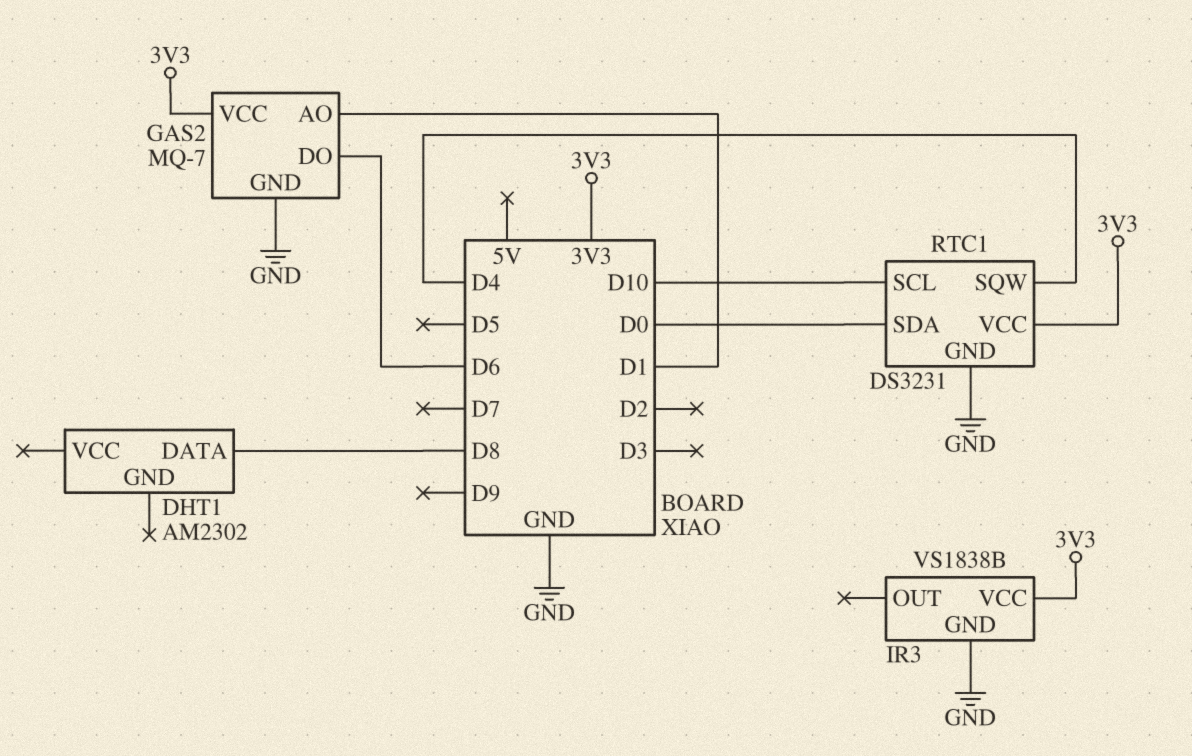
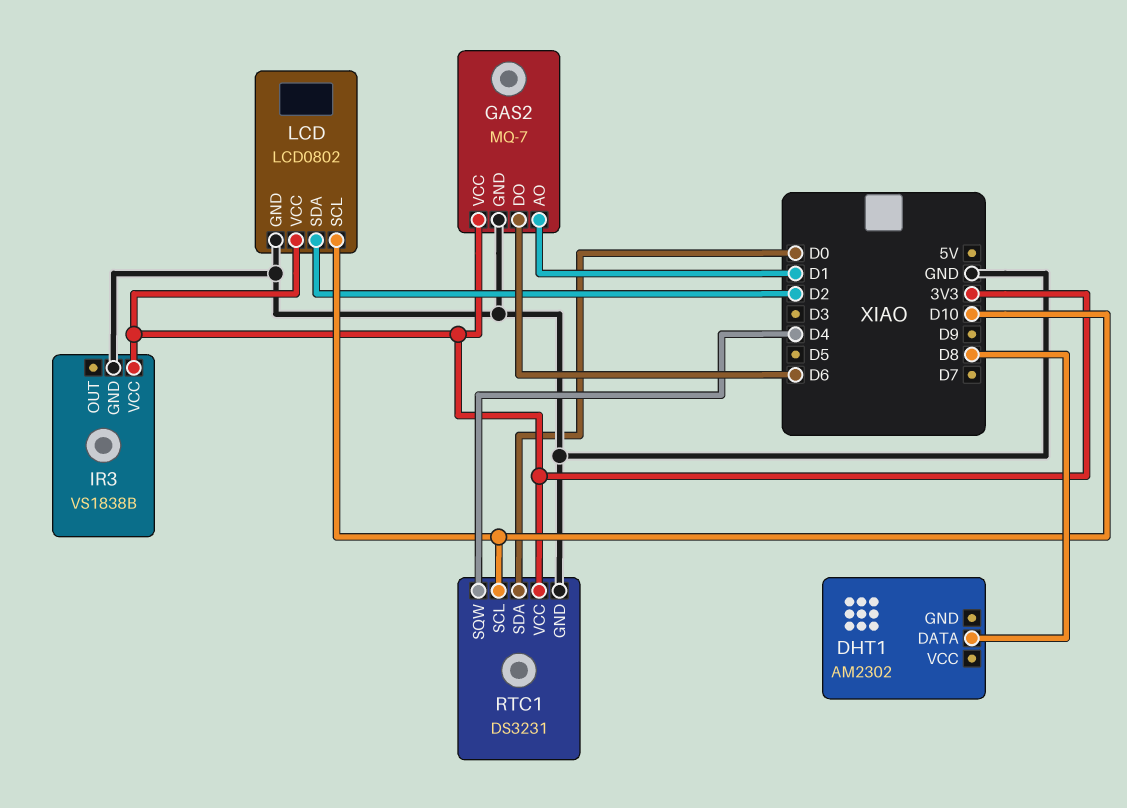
LCD: none -> LCD0802
LCD pin GND: none -> GND
LCD pin SCL: none -> D10
LCD pin SDA: none -> D2
LCD pin VCC: none -> 3V3

